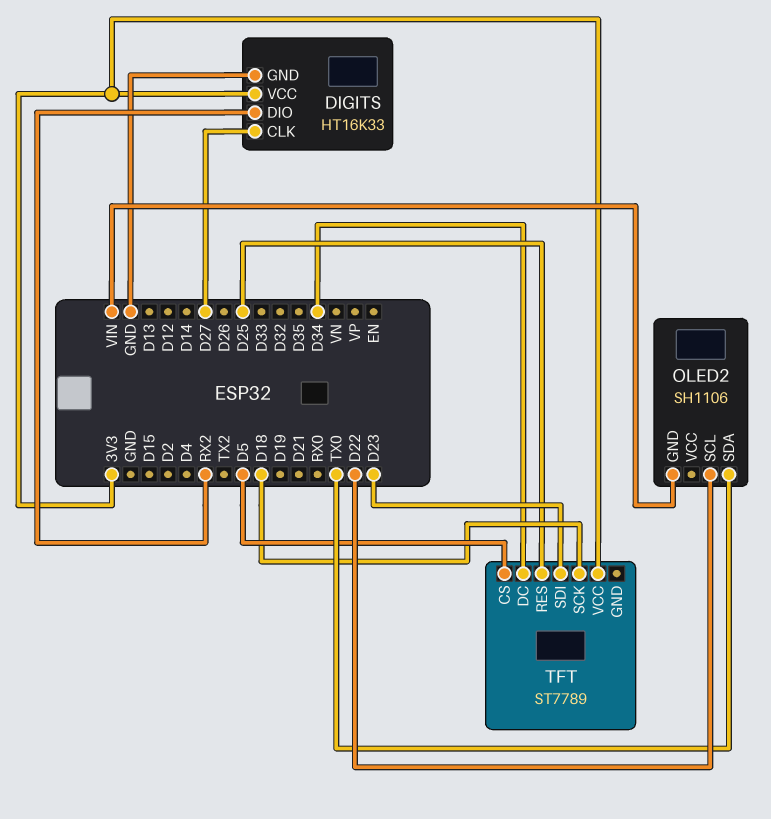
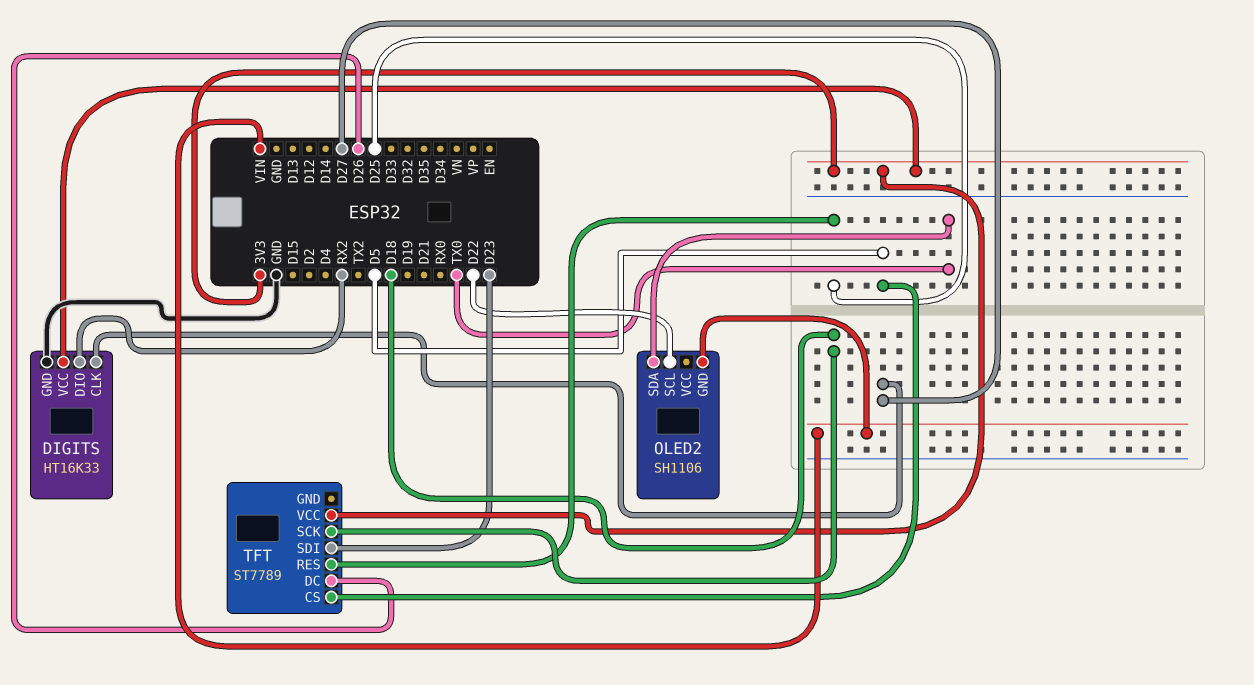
TFT pin DC: D34 -> D26

